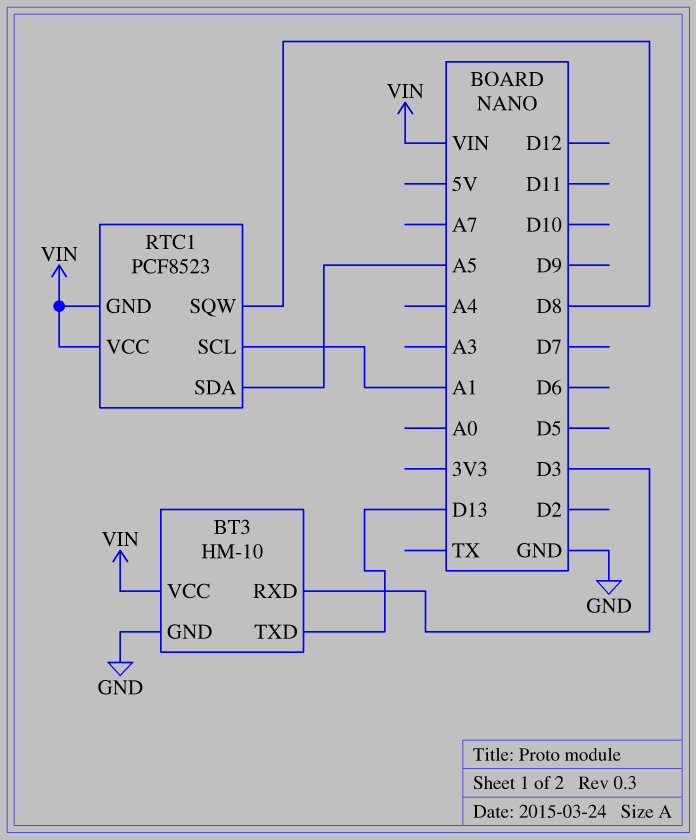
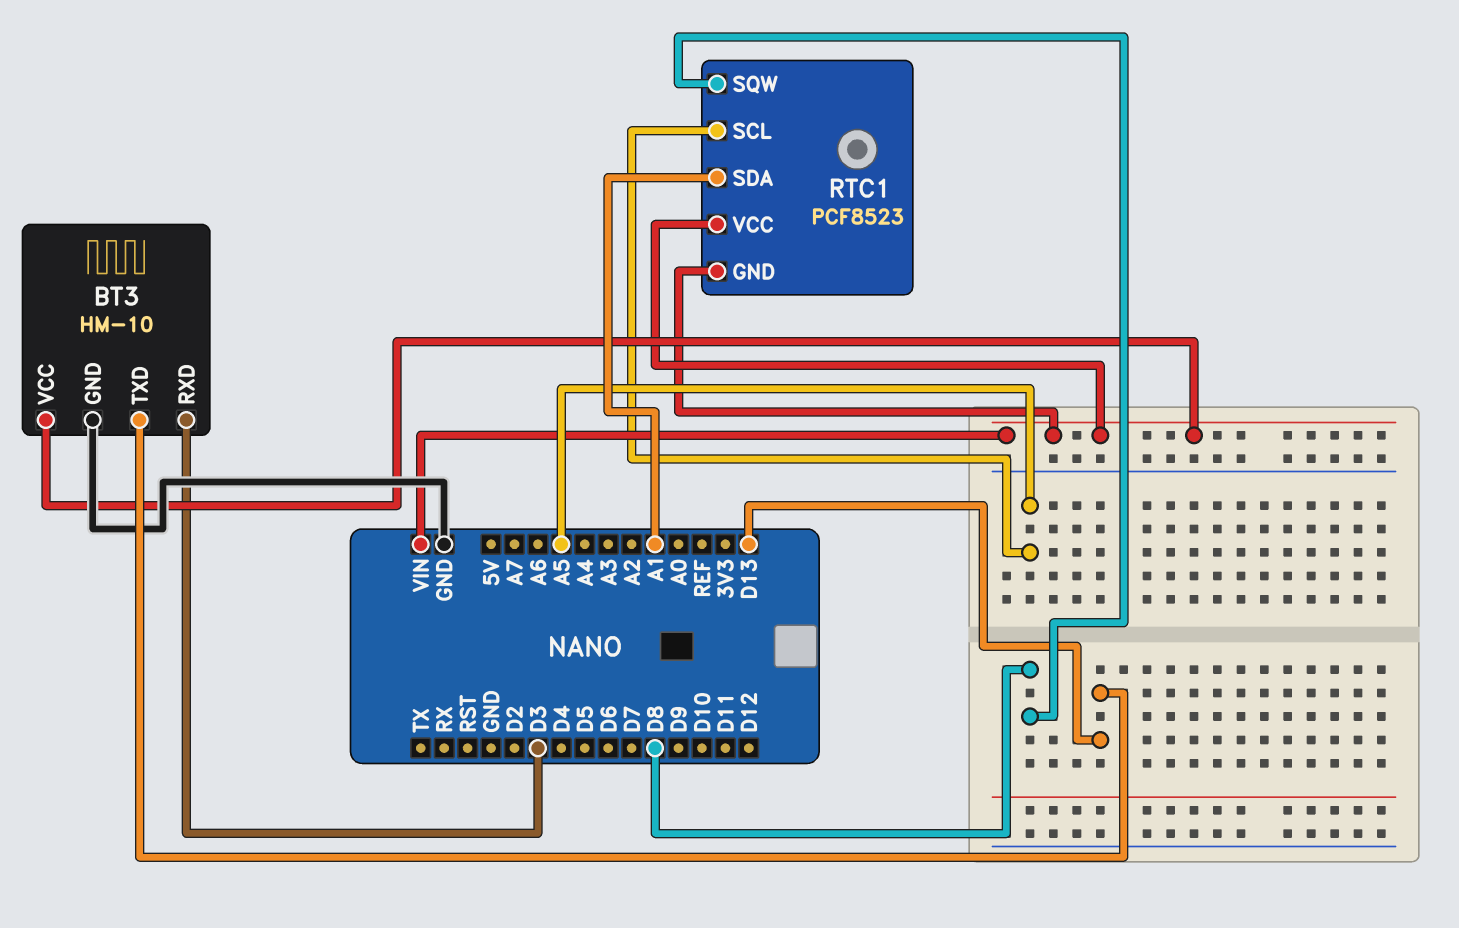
RTC1 pin SCL: A1 -> A5
RTC1 pin SDA: A5 -> A1

